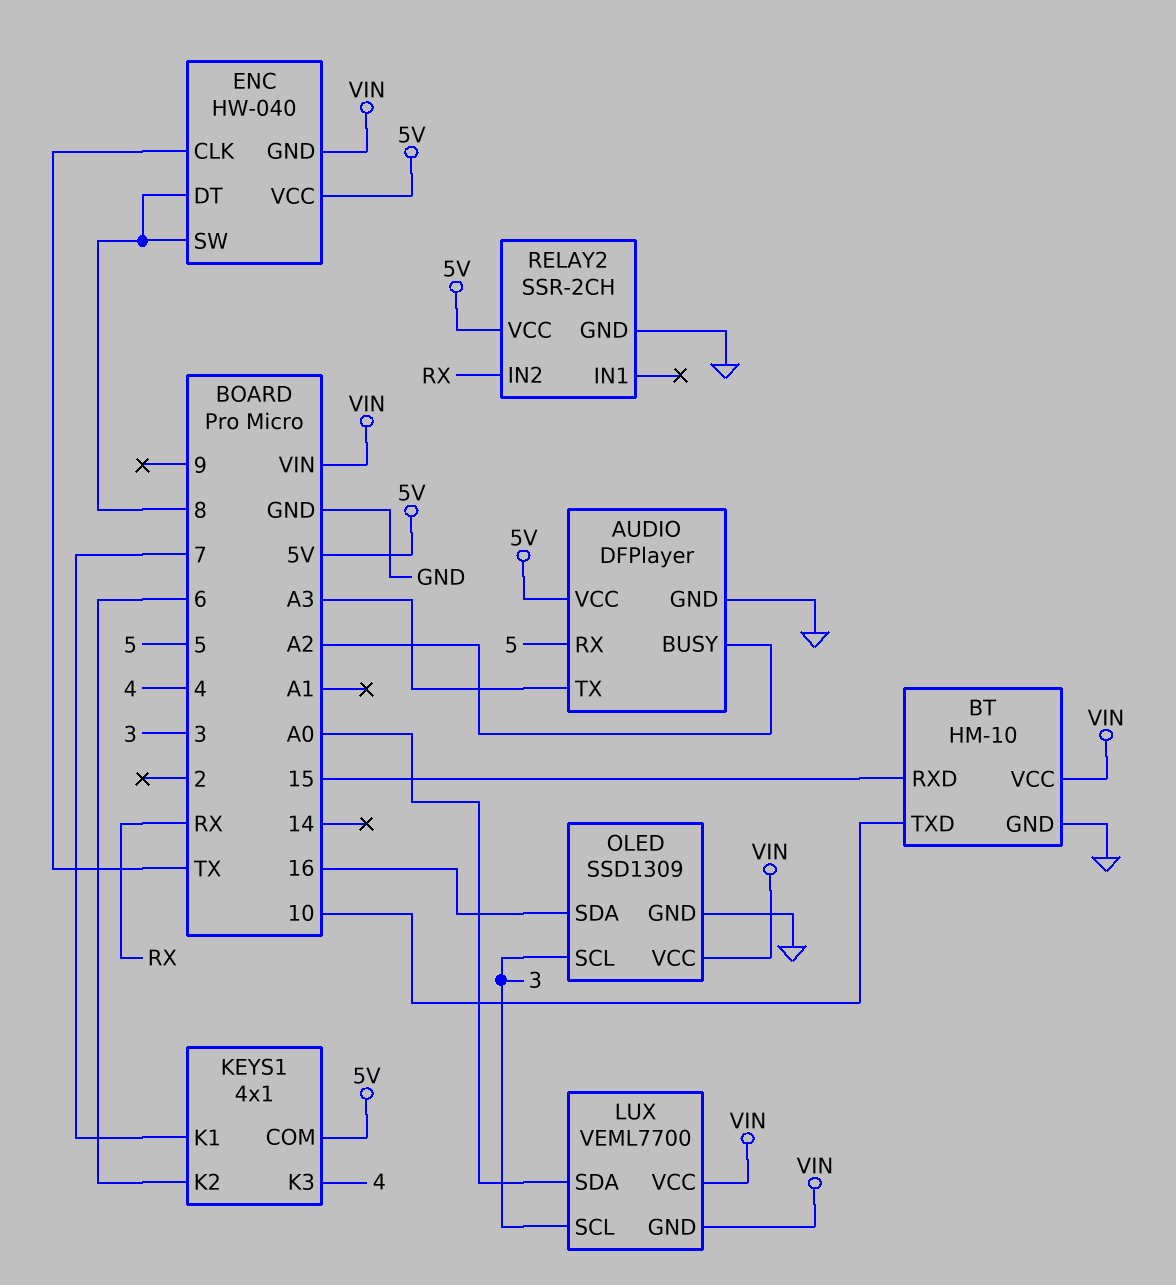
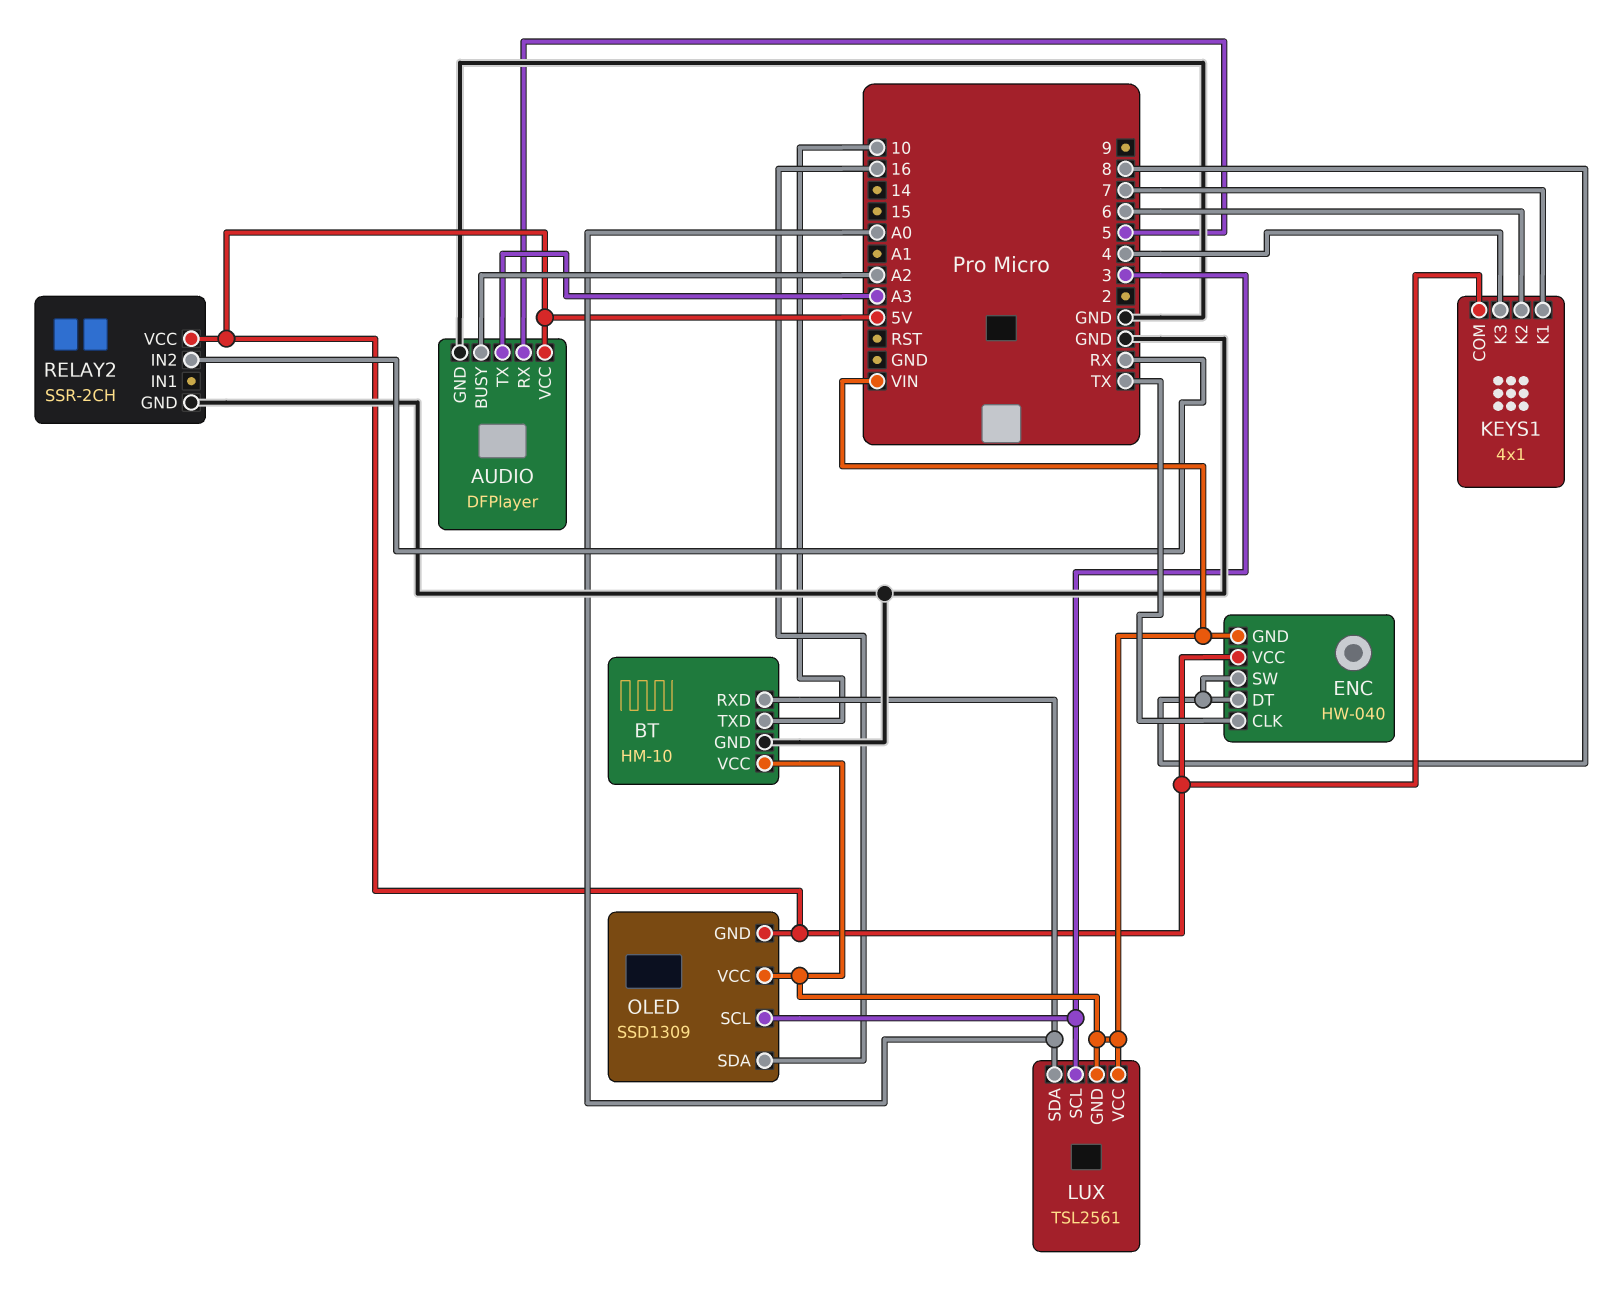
BT pin RXD: 15 -> A0
LUX: VEML7700 -> TSL2561
OLED pin GND: GND -> 5V

